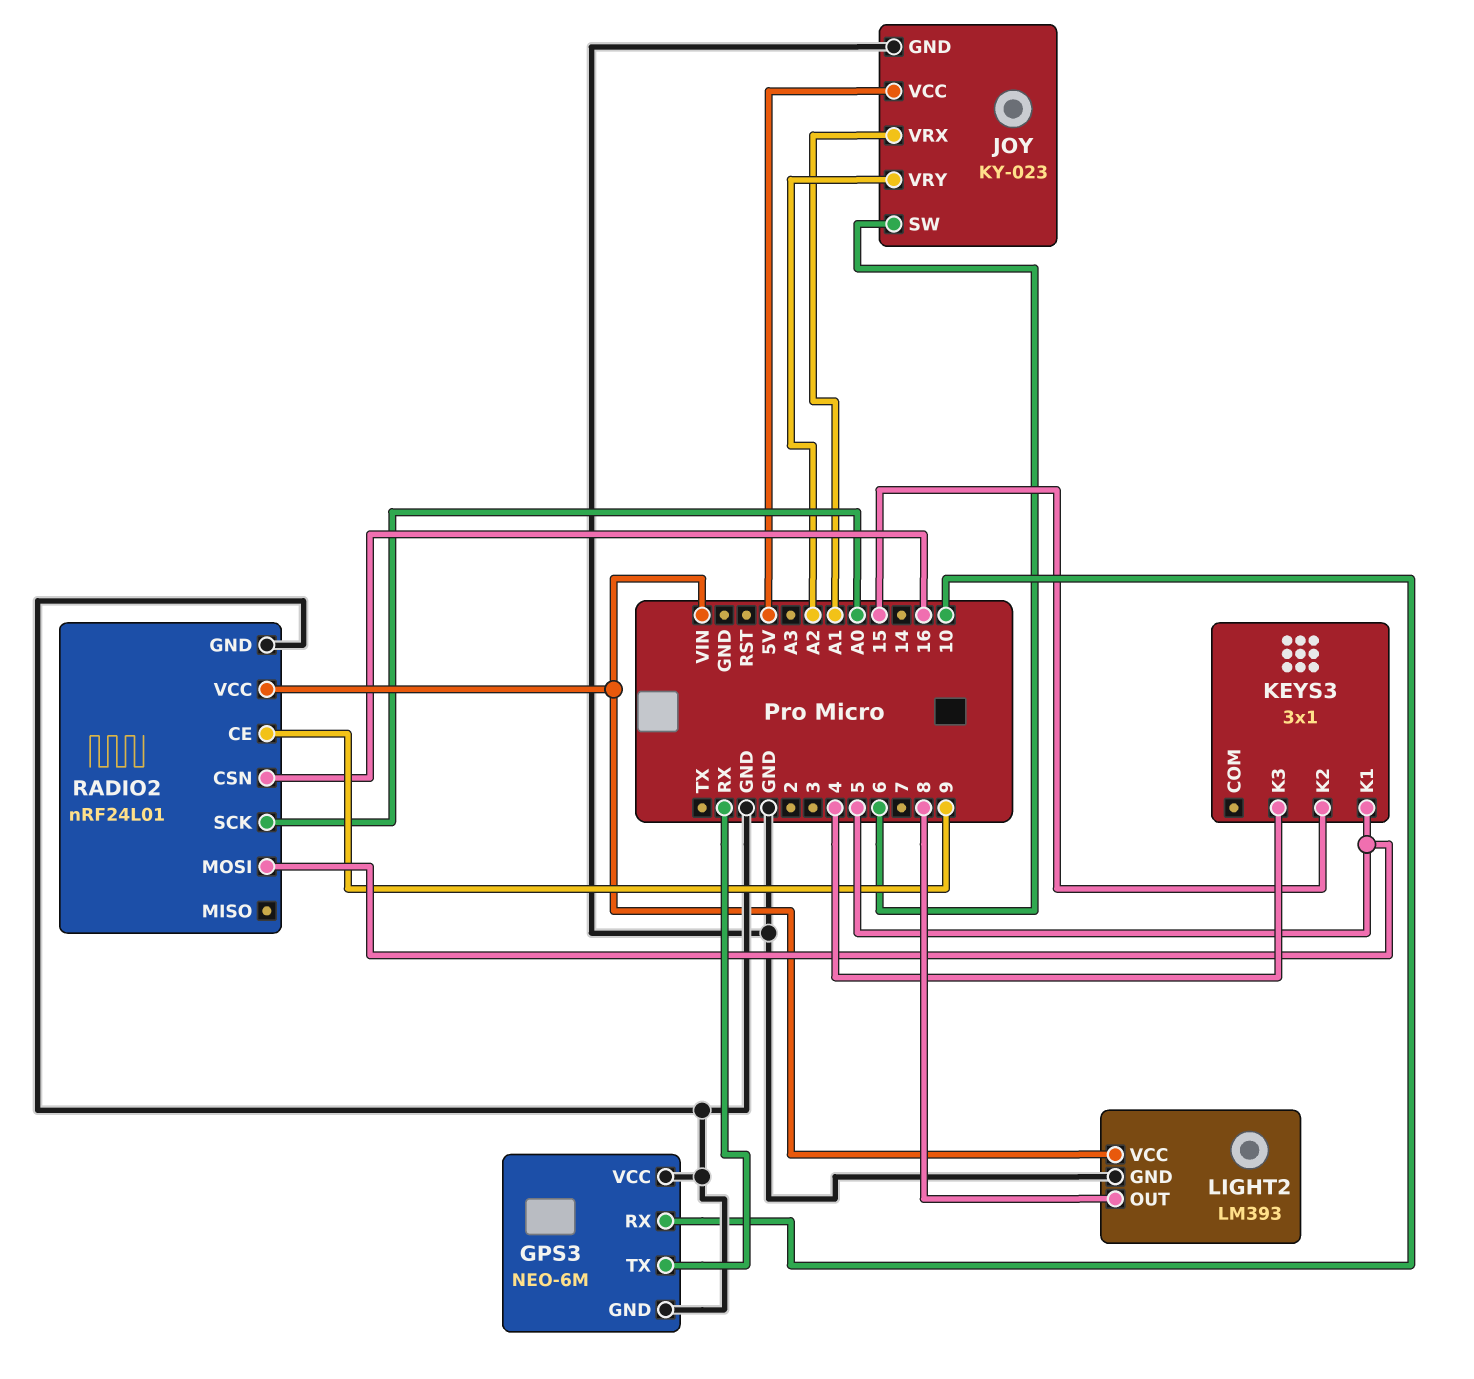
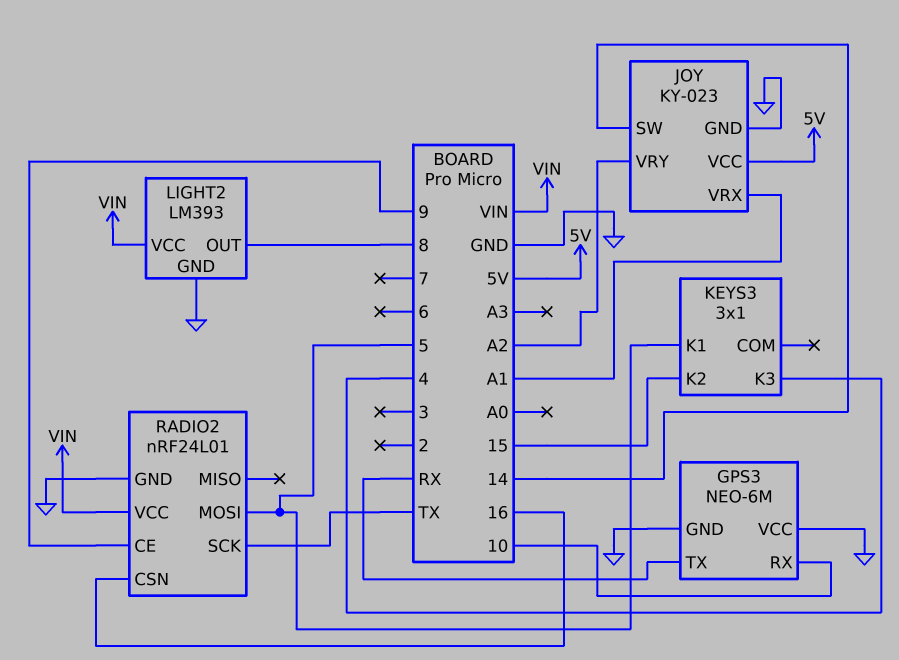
JOY pin SW: 6 -> 14
RADIO2 pin SCK: A0 -> TX

